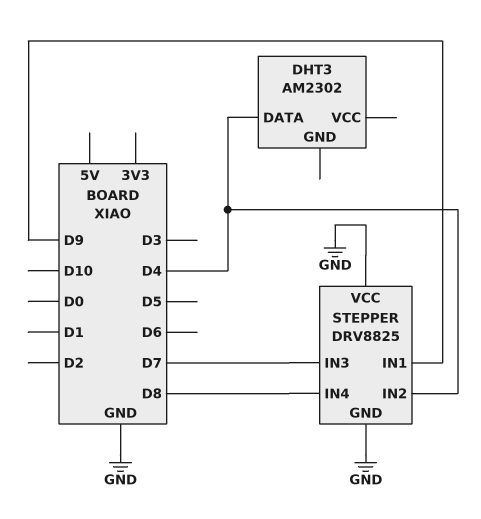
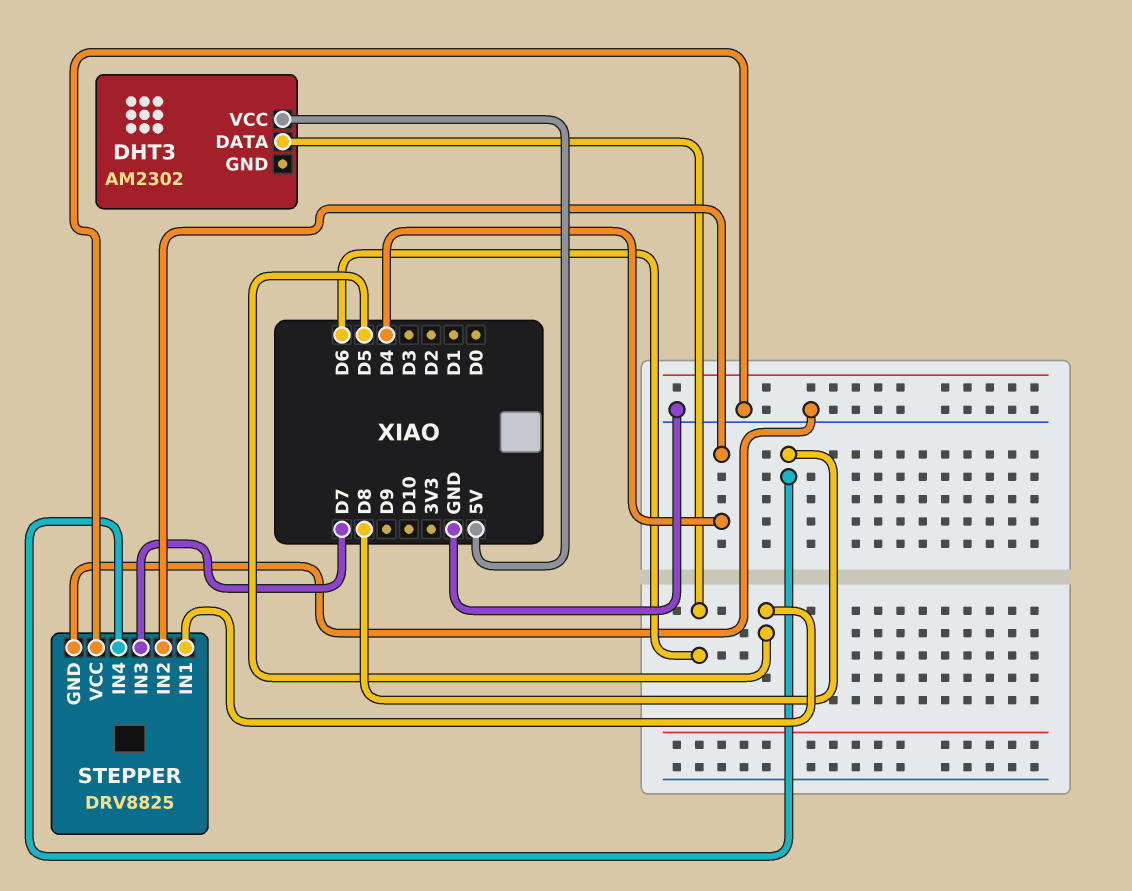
DHT3 pin DATA: D4 -> D6
DHT3 pin VCC: none -> 5V
STEPPER pin IN1: D9 -> D5

